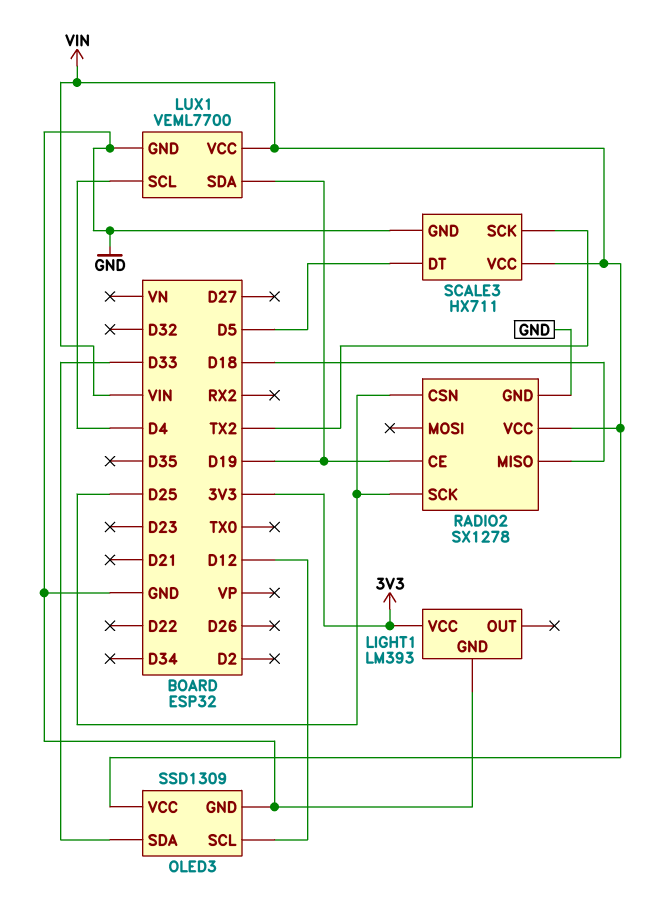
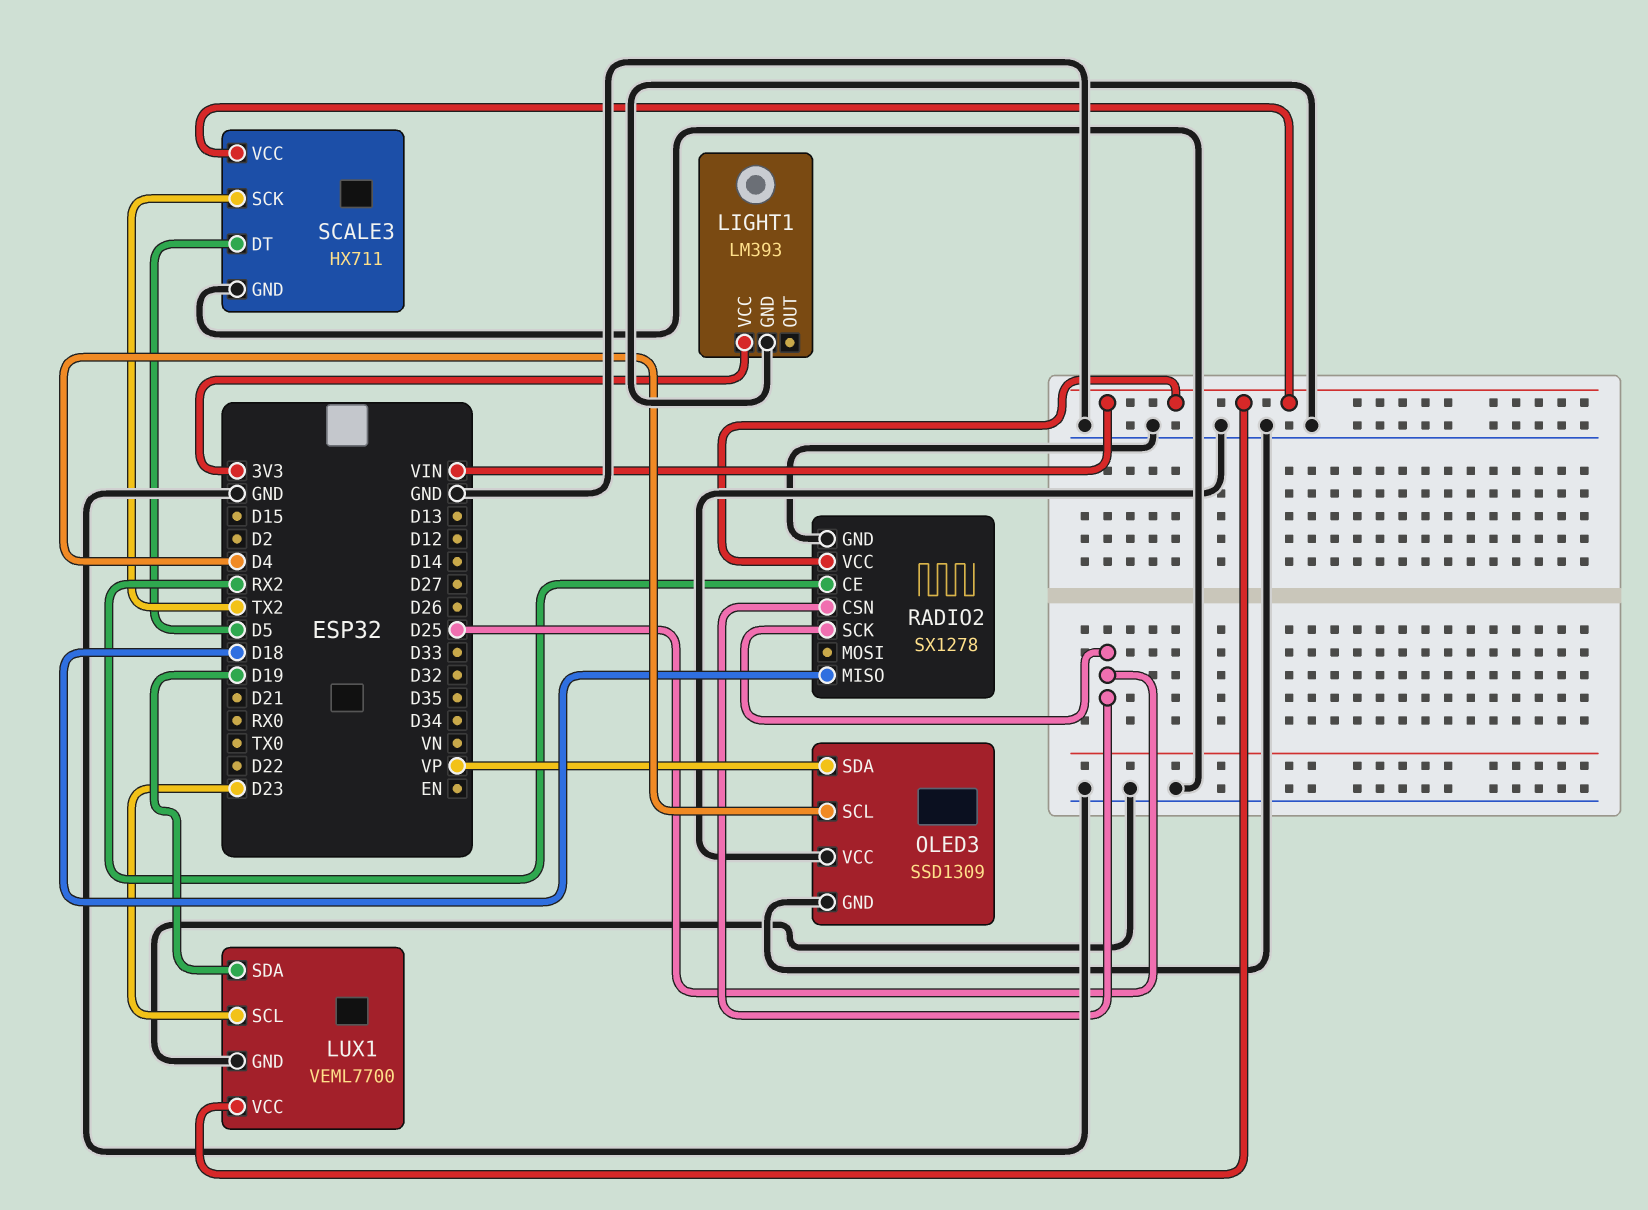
LUX1 pin SCL: D4 -> D23
OLED3 pin SCL: D12 -> D4
OLED3 pin SDA: D33 -> VP
OLED3 pin VCC: VIN -> GND
RADIO2 pin CE: D19 -> RX2

